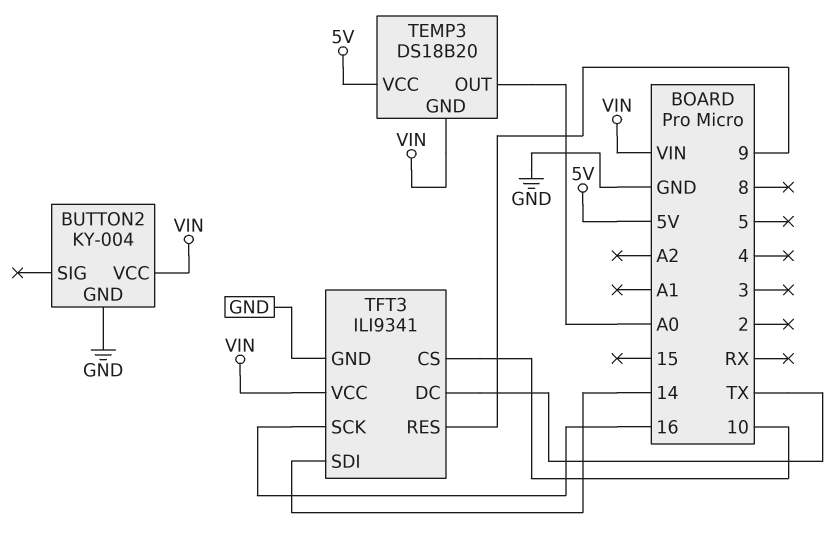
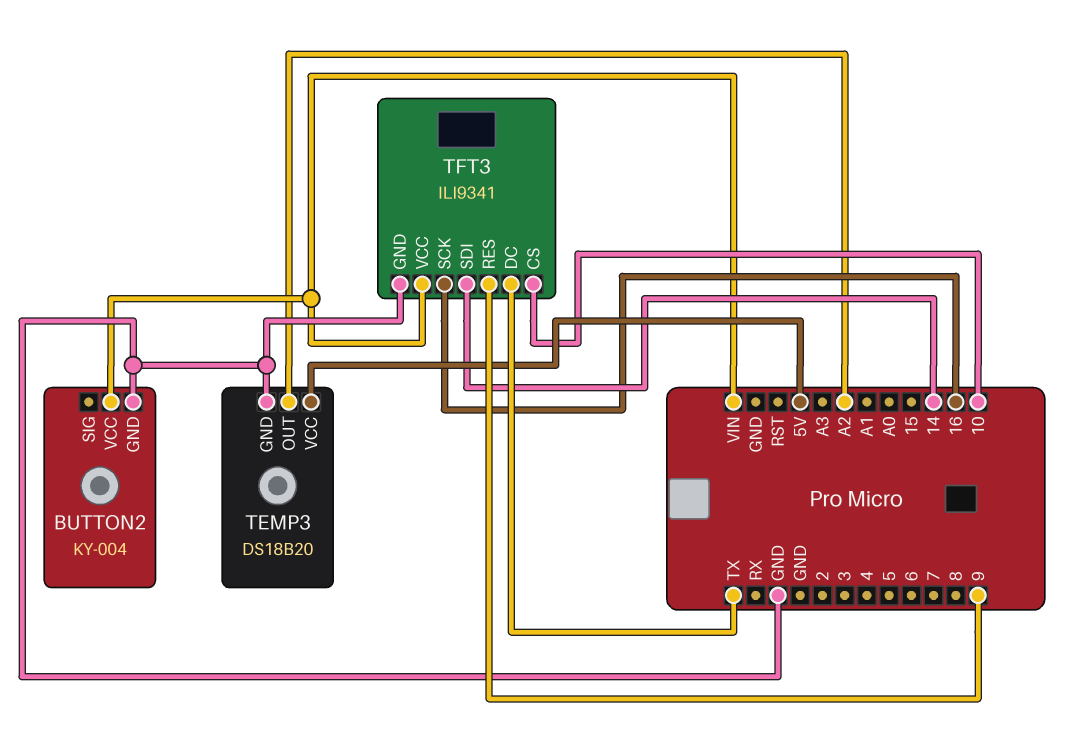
TEMP3 pin GND: VIN -> GND
TEMP3 pin OUT: A0 -> A2

